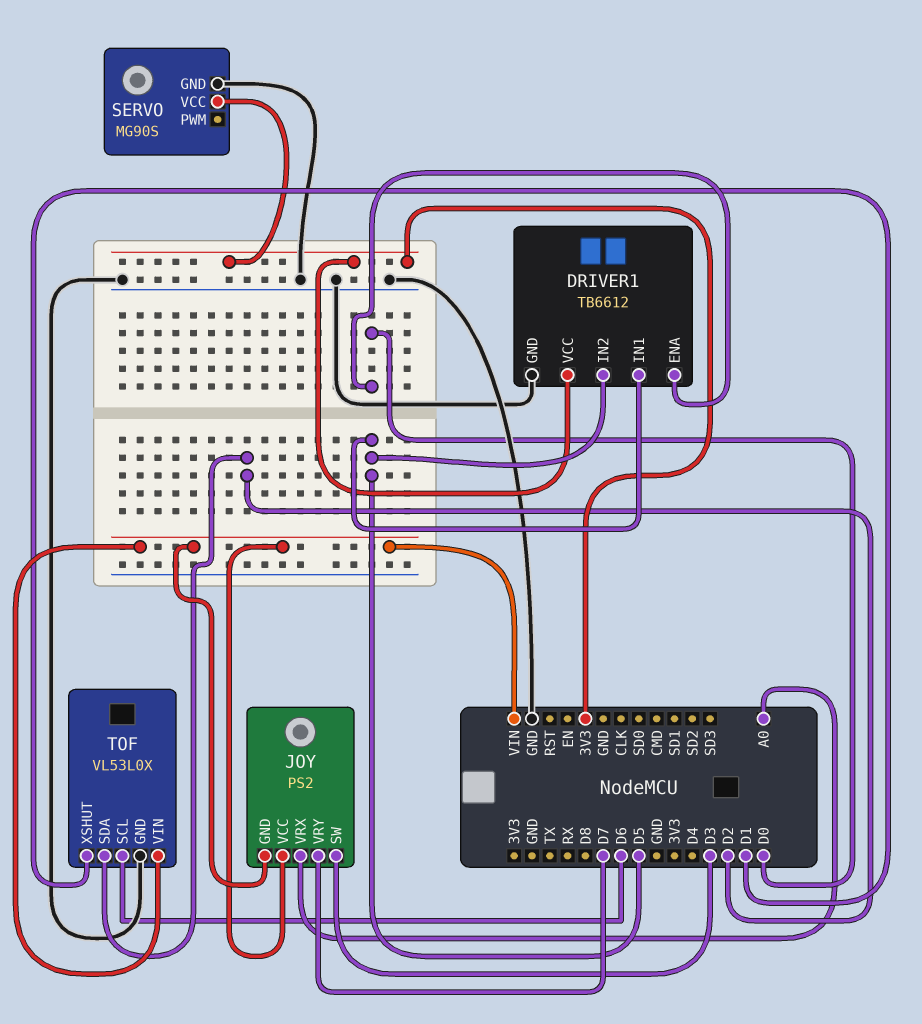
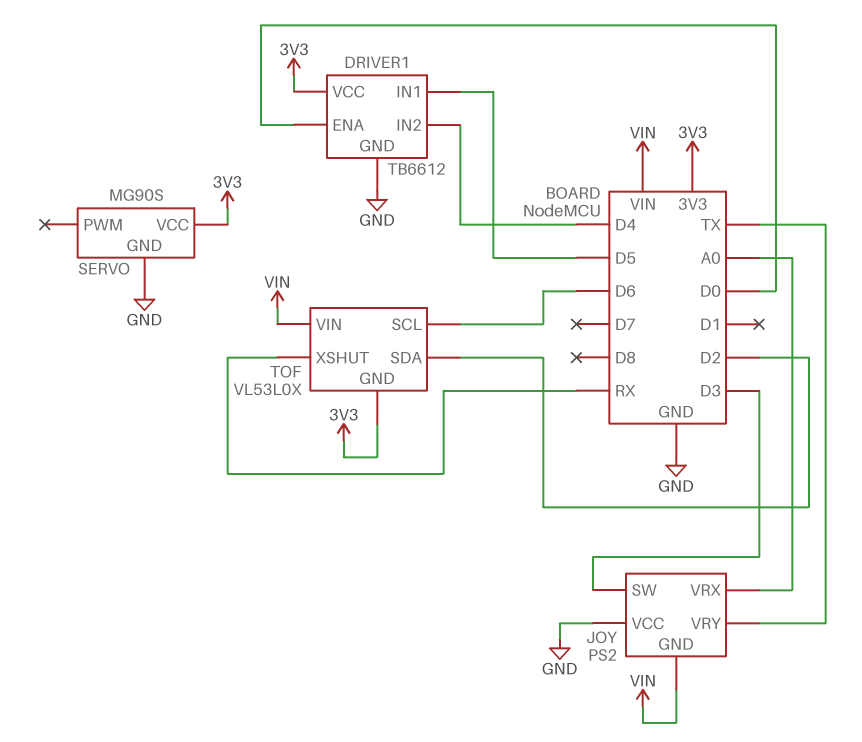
DRIVER1 pin IN2: D5 -> D4
JOY pin VCC: VIN -> GND
JOY pin VRY: D7 -> TX
TOF pin GND: GND -> 3V3
TOF pin XSHUT: D1 -> RX

